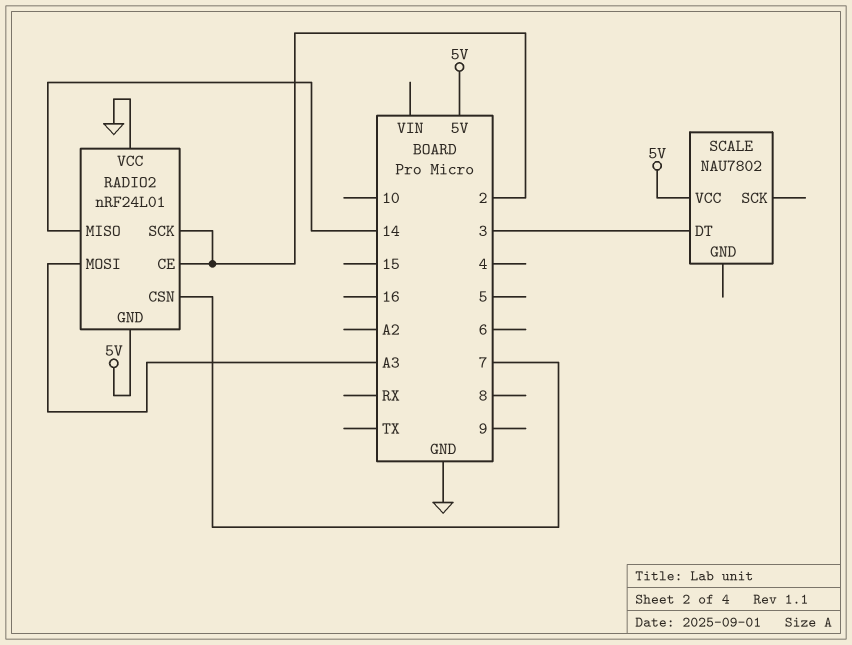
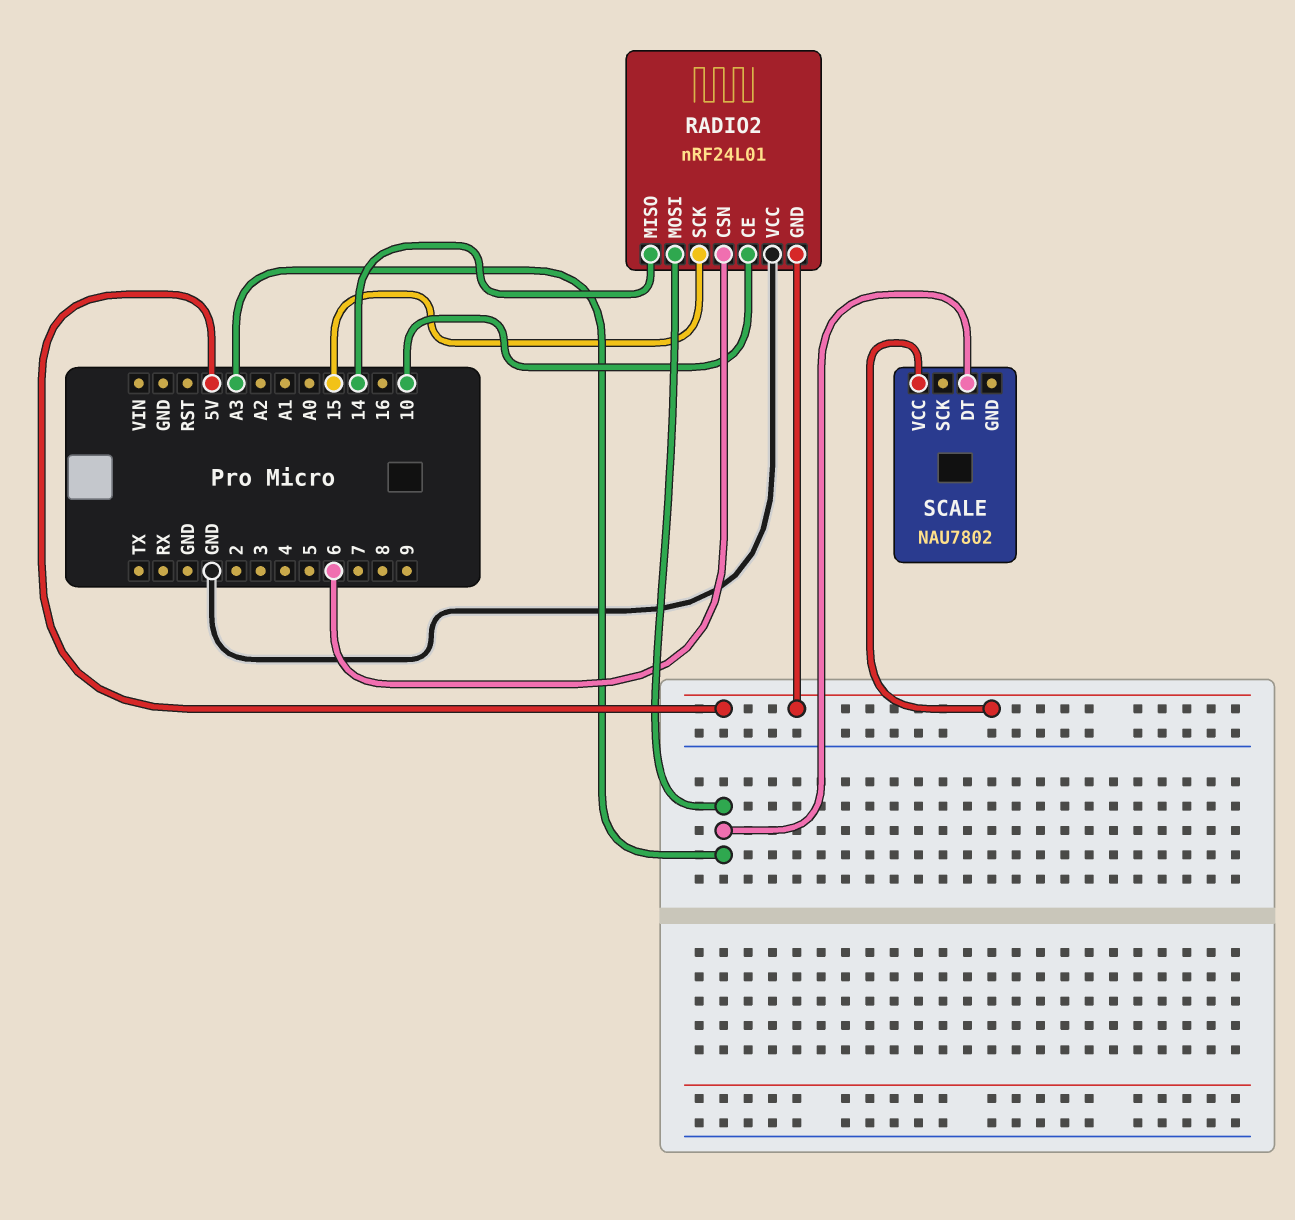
RADIO2 pin CE: 2 -> 10
RADIO2 pin CSN: 7 -> 6
RADIO2 pin SCK: 2 -> 15
SCALE pin DT: 3 -> A3

